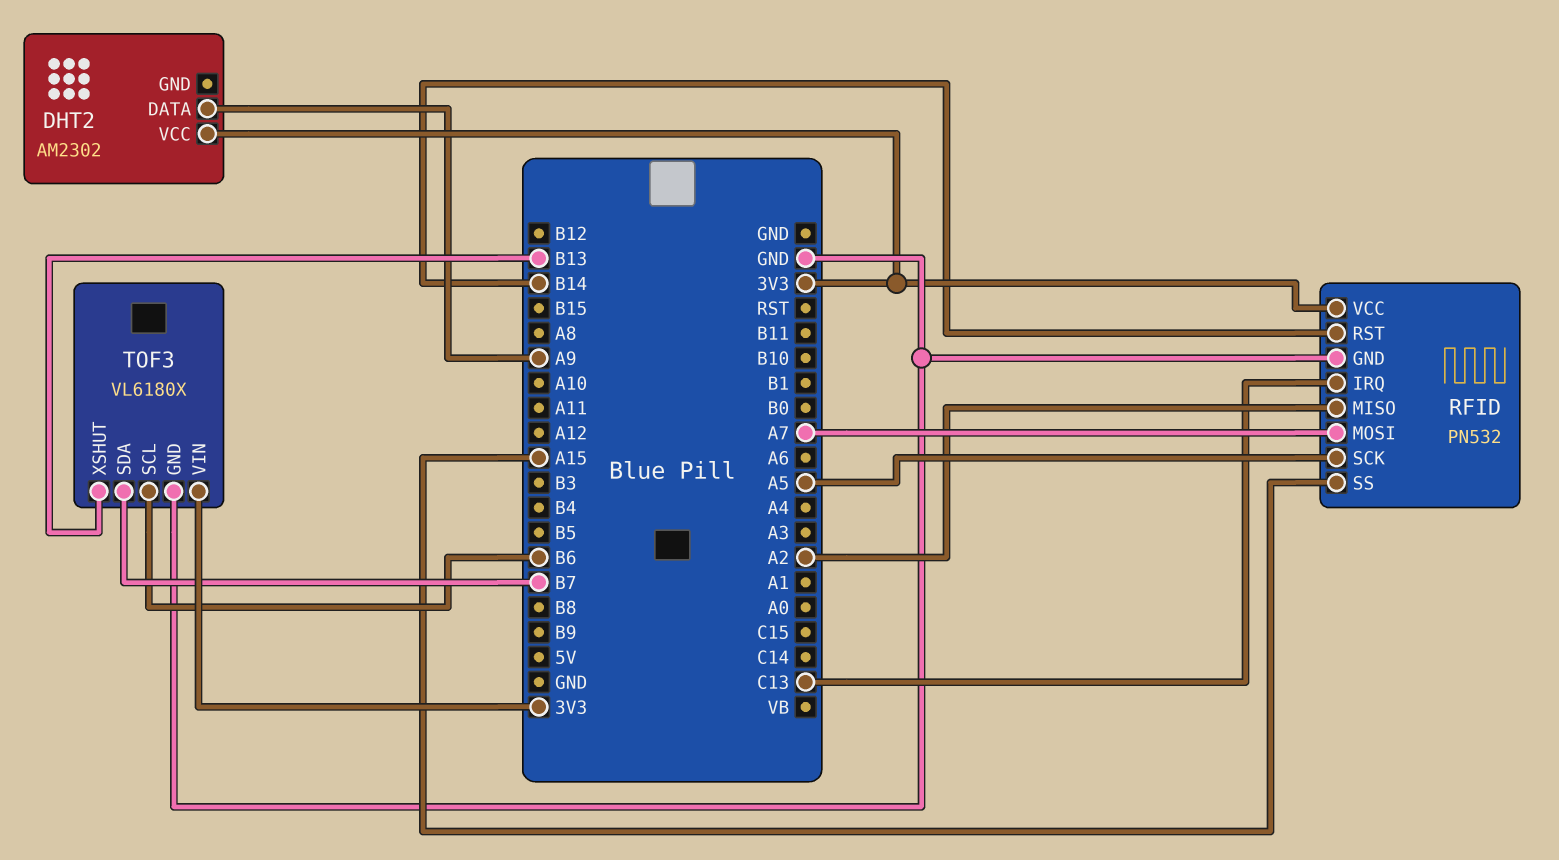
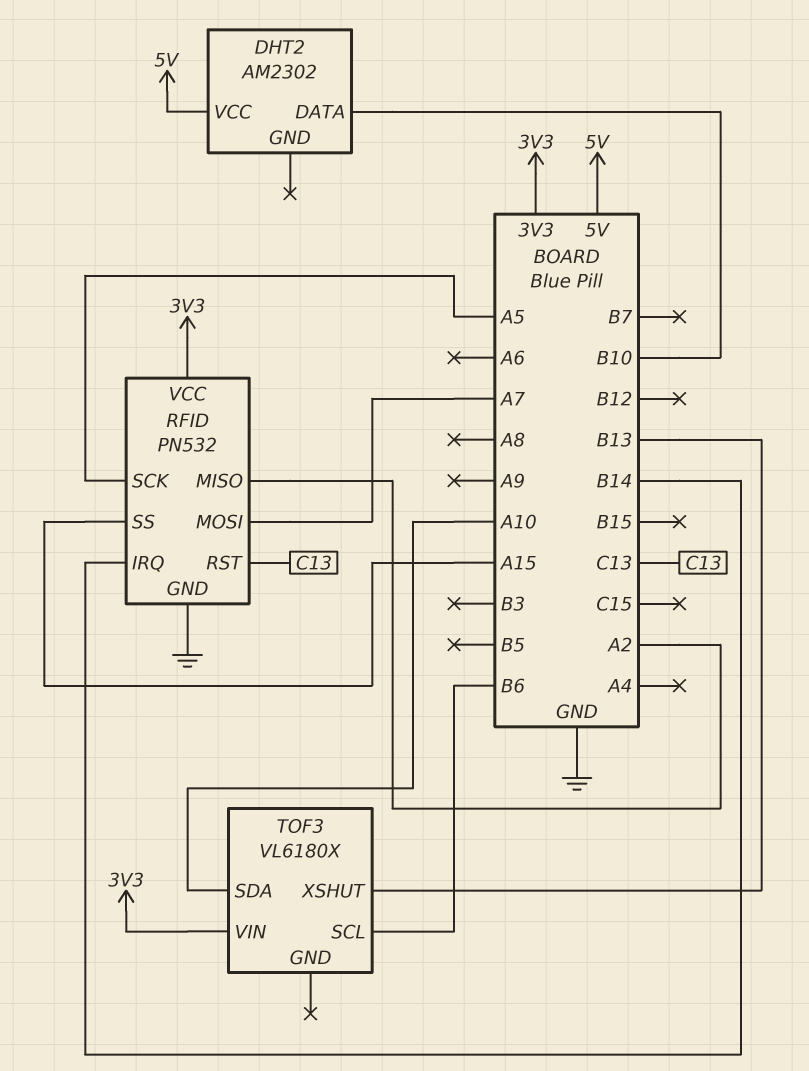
DHT2 pin DATA: A9 -> B10
DHT2 pin VCC: 3V3 -> 5V
RFID pin IRQ: C13 -> B14
RFID pin RST: B14 -> C13
TOF3 pin GND: GND -> none
TOF3 pin SDA: B7 -> A10

